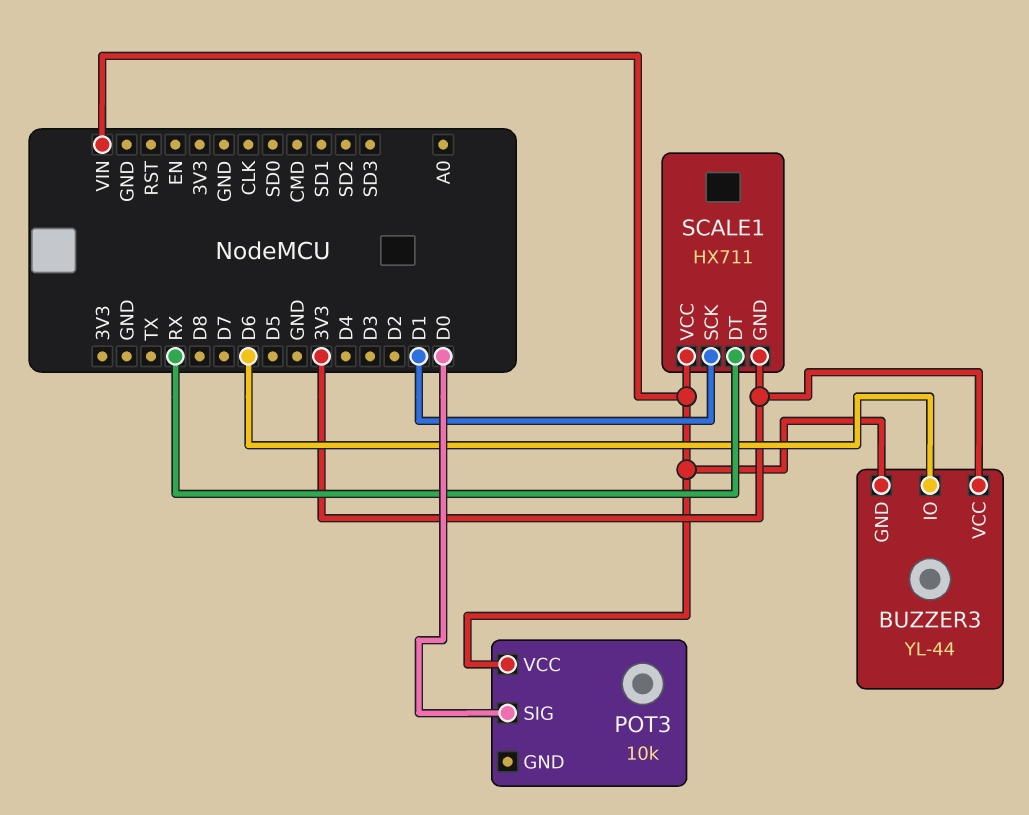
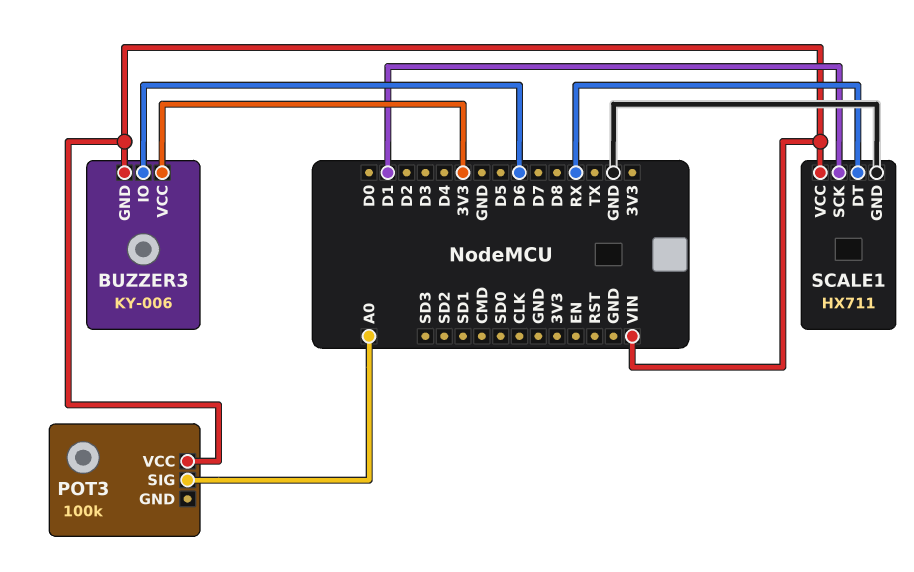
BUZZER3: YL-44 -> KY-006
POT3: 10k -> 100k
POT3 pin SIG: D0 -> A0
SCALE1 pin GND: 3V3 -> GND

